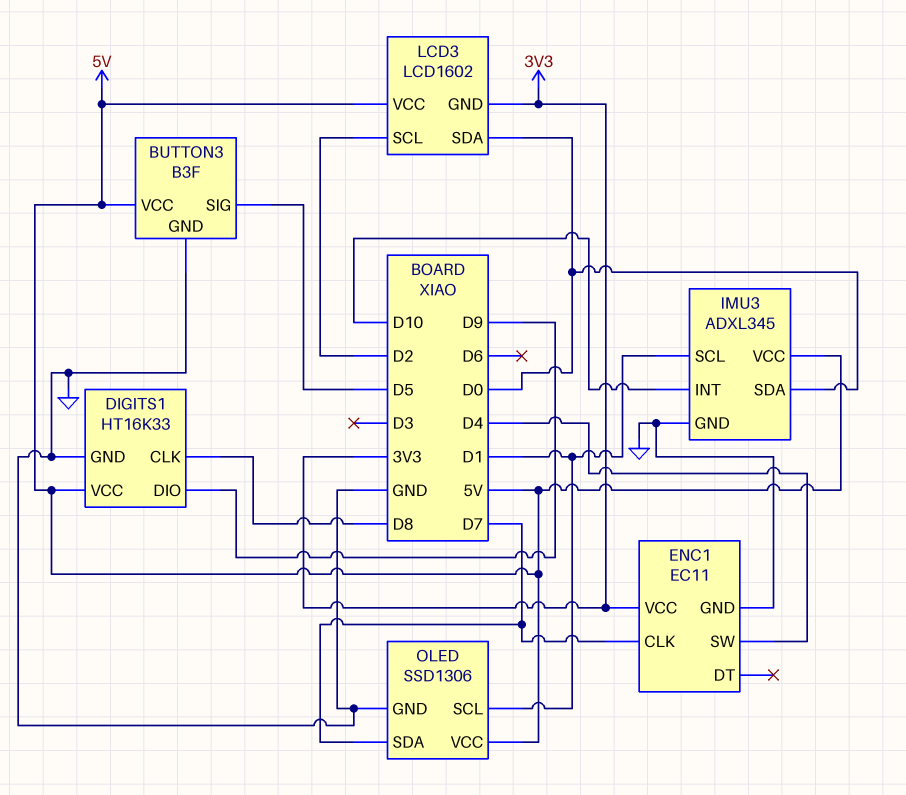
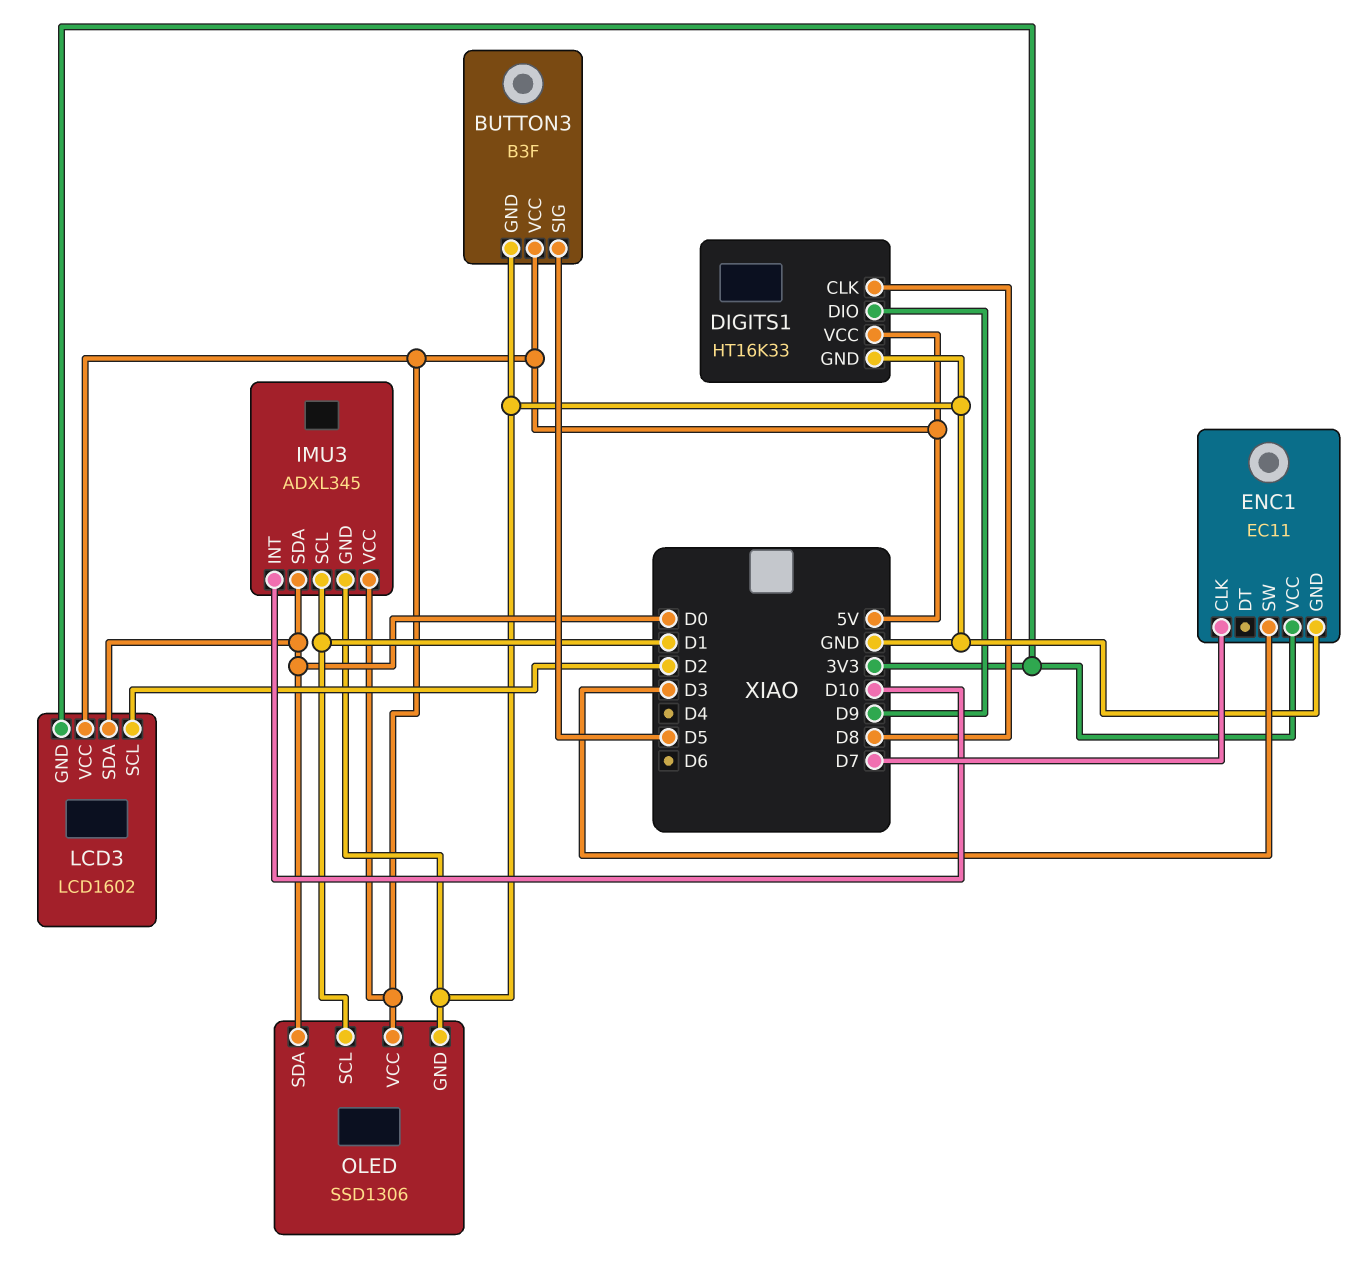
ENC1 pin SW: D4 -> D3
OLED pin SDA: D7 -> D0

